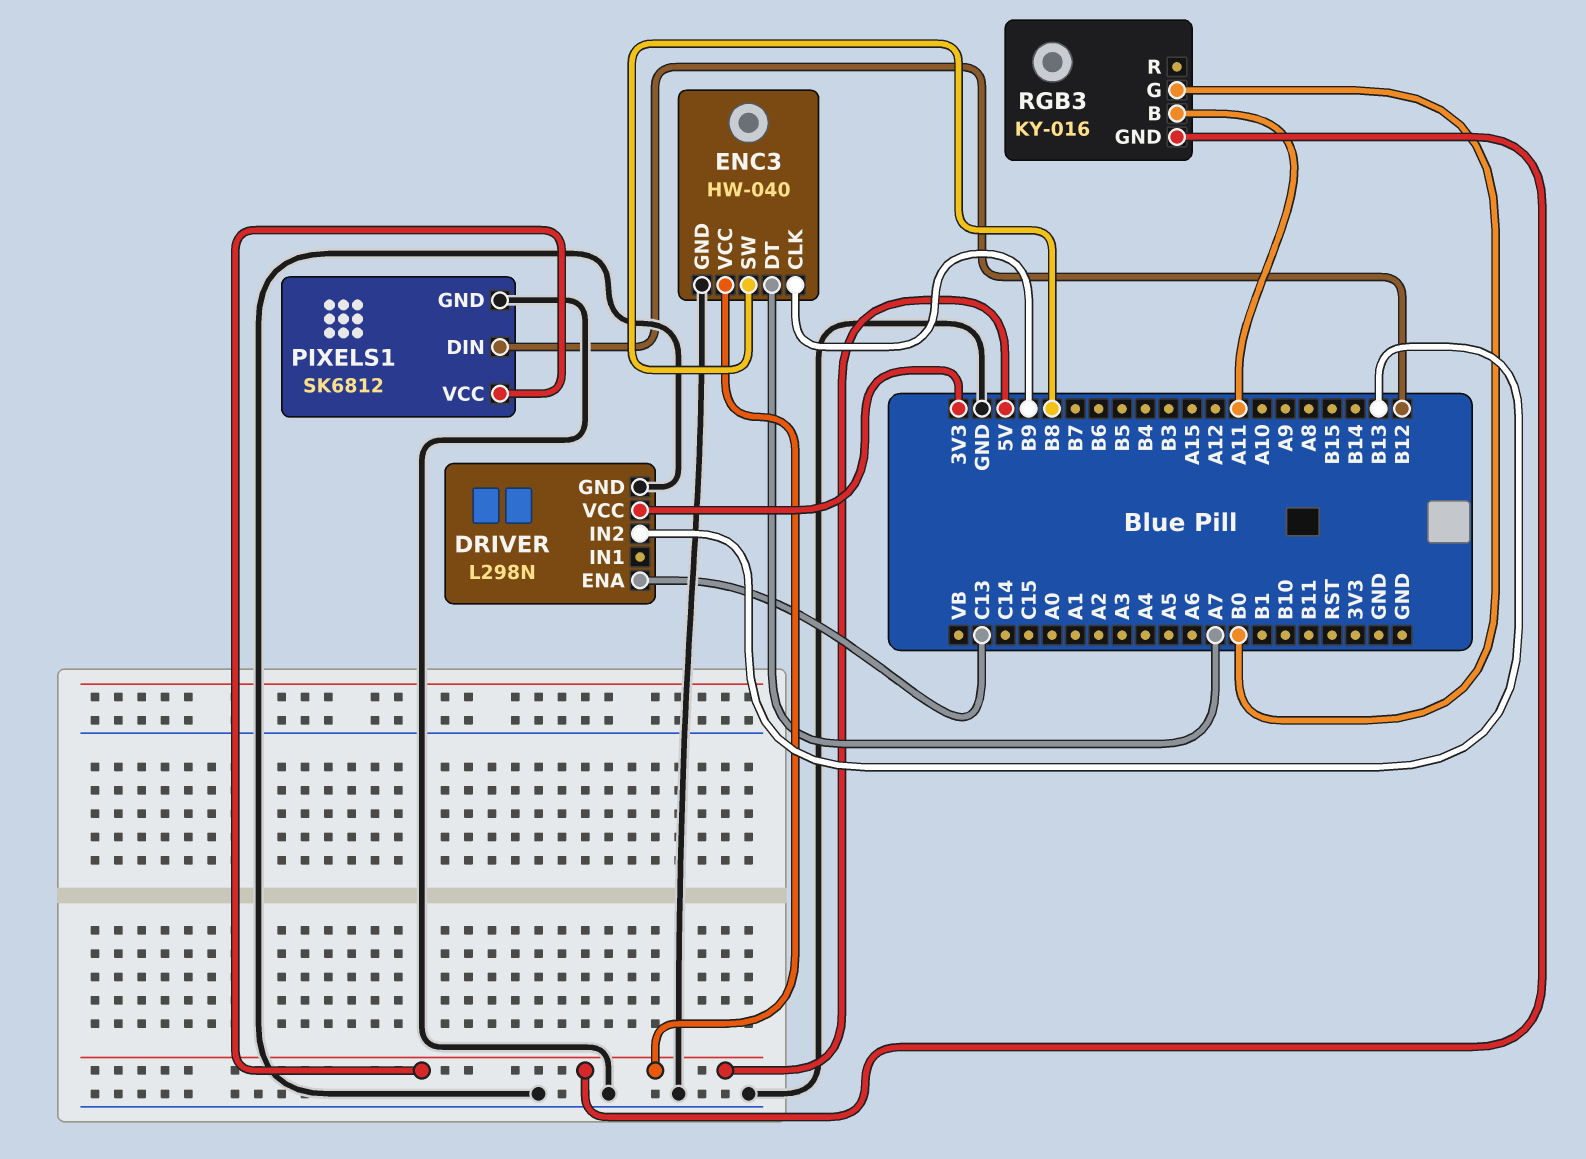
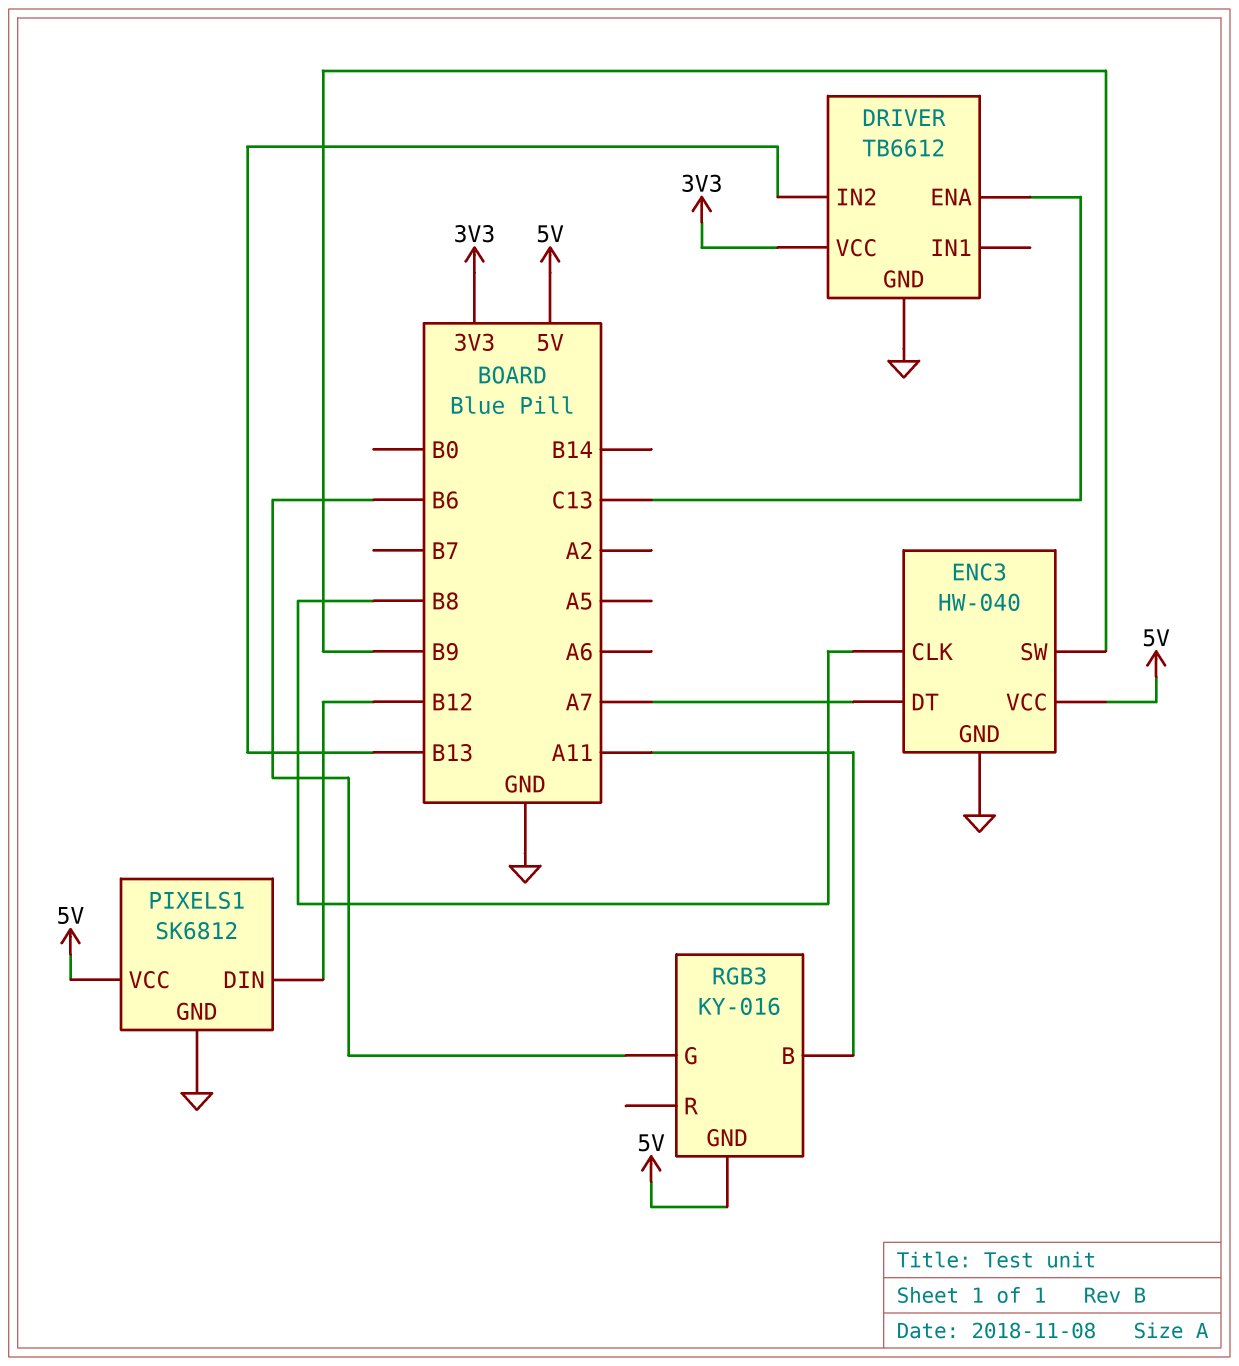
DRIVER: L298N -> TB6612
ENC3 pin CLK: B9 -> B8
ENC3 pin SW: B8 -> B9
RGB3 pin G: B0 -> B6

